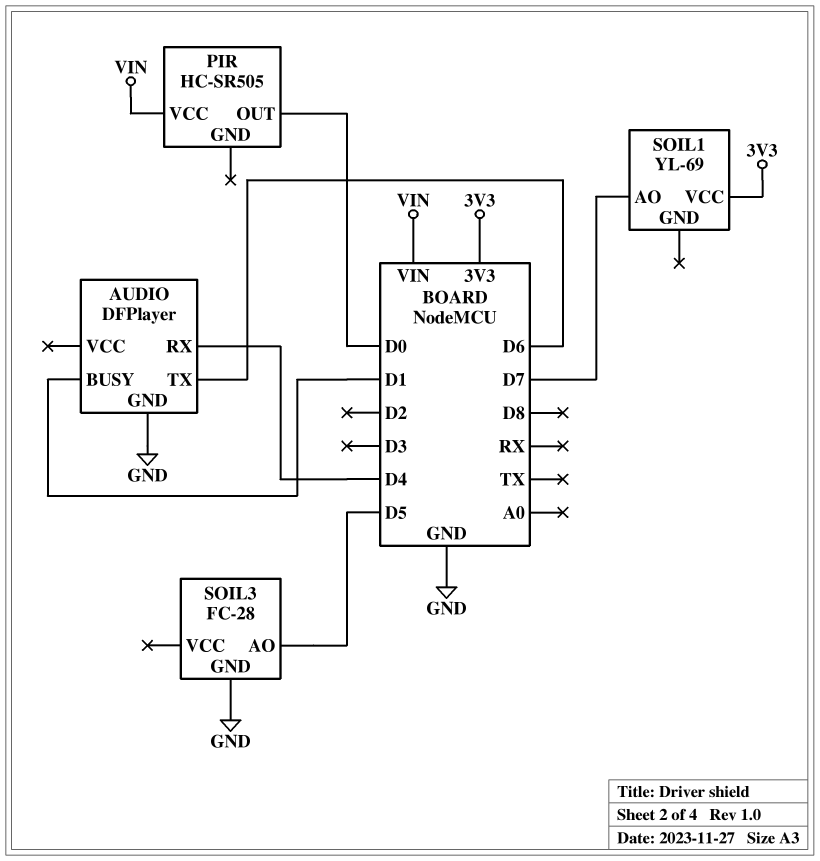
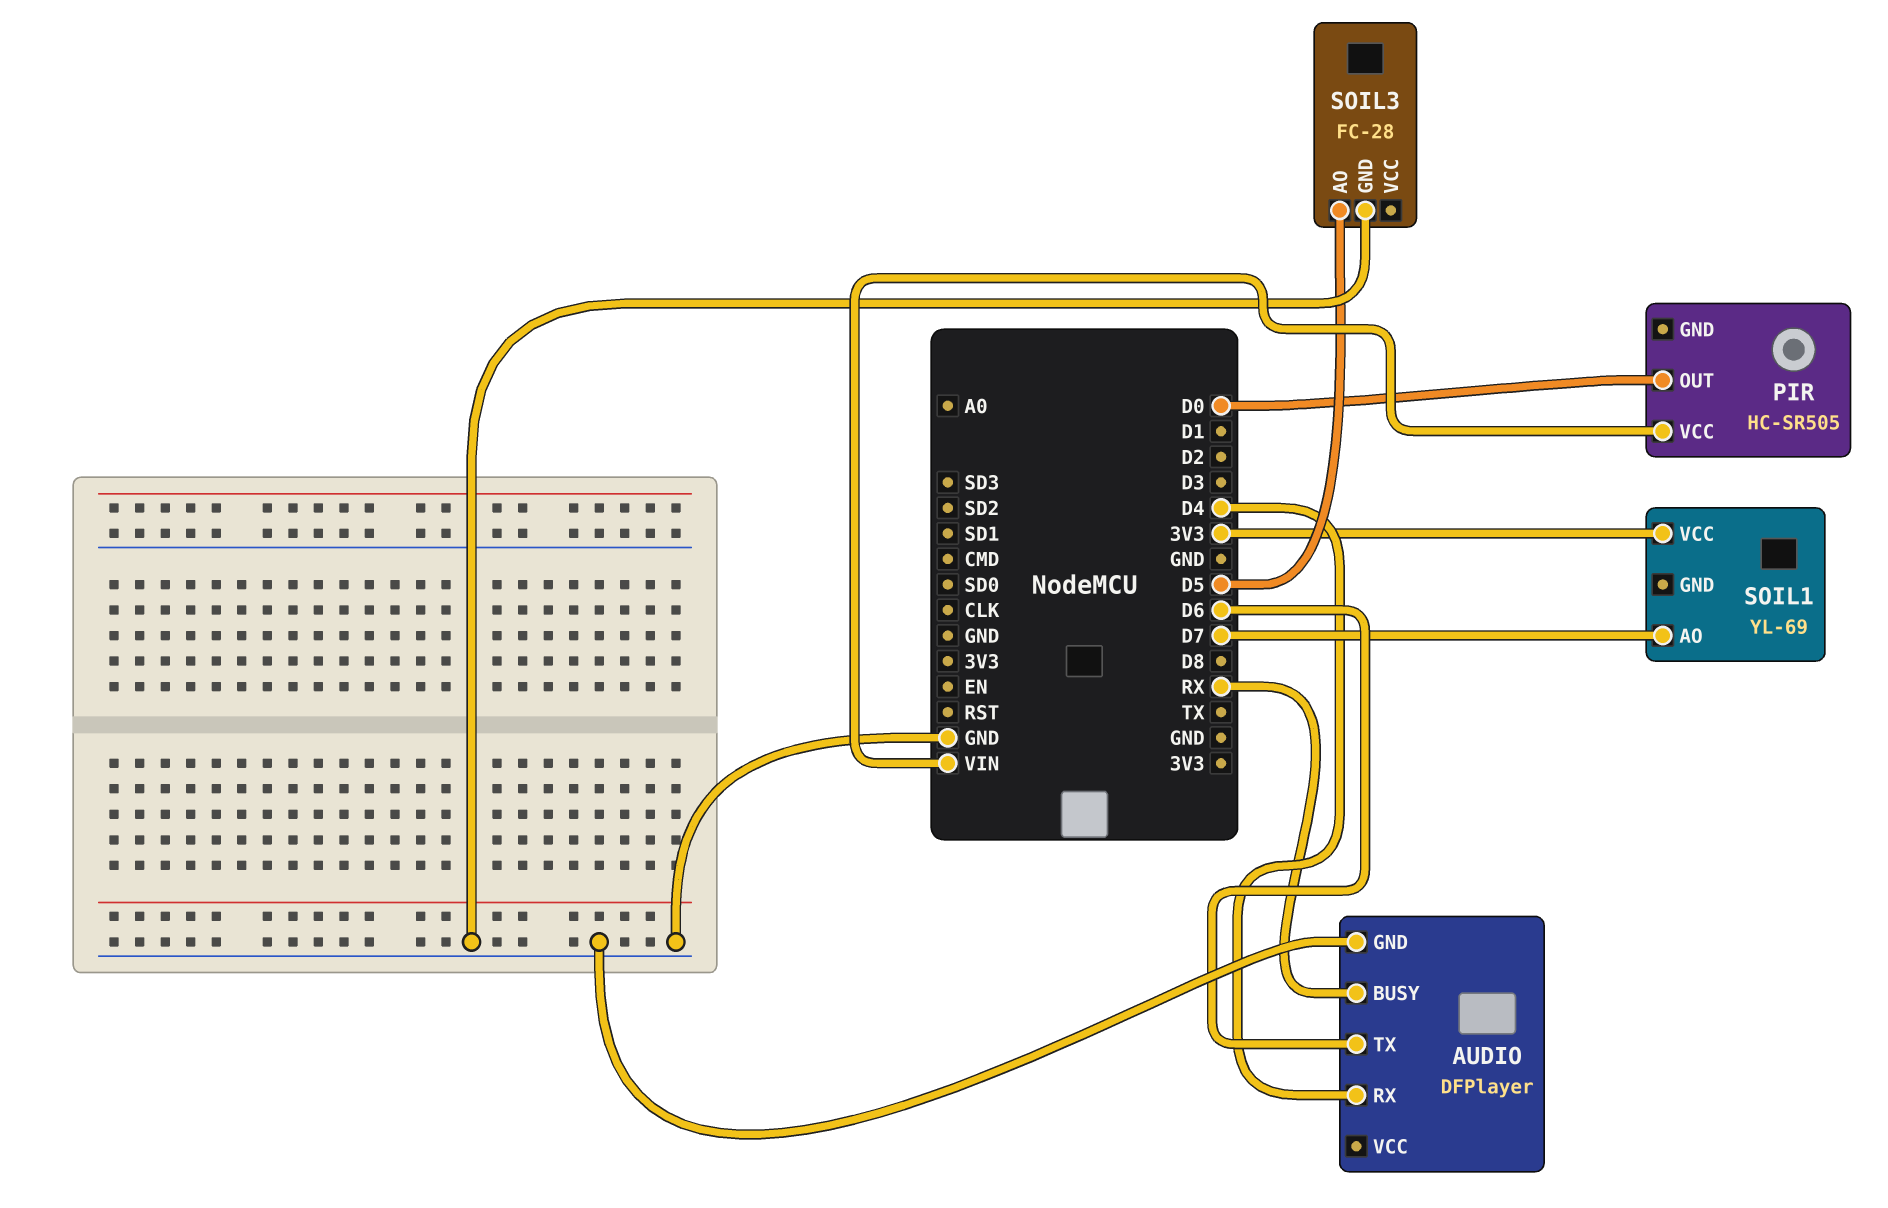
AUDIO pin BUSY: D1 -> RX

